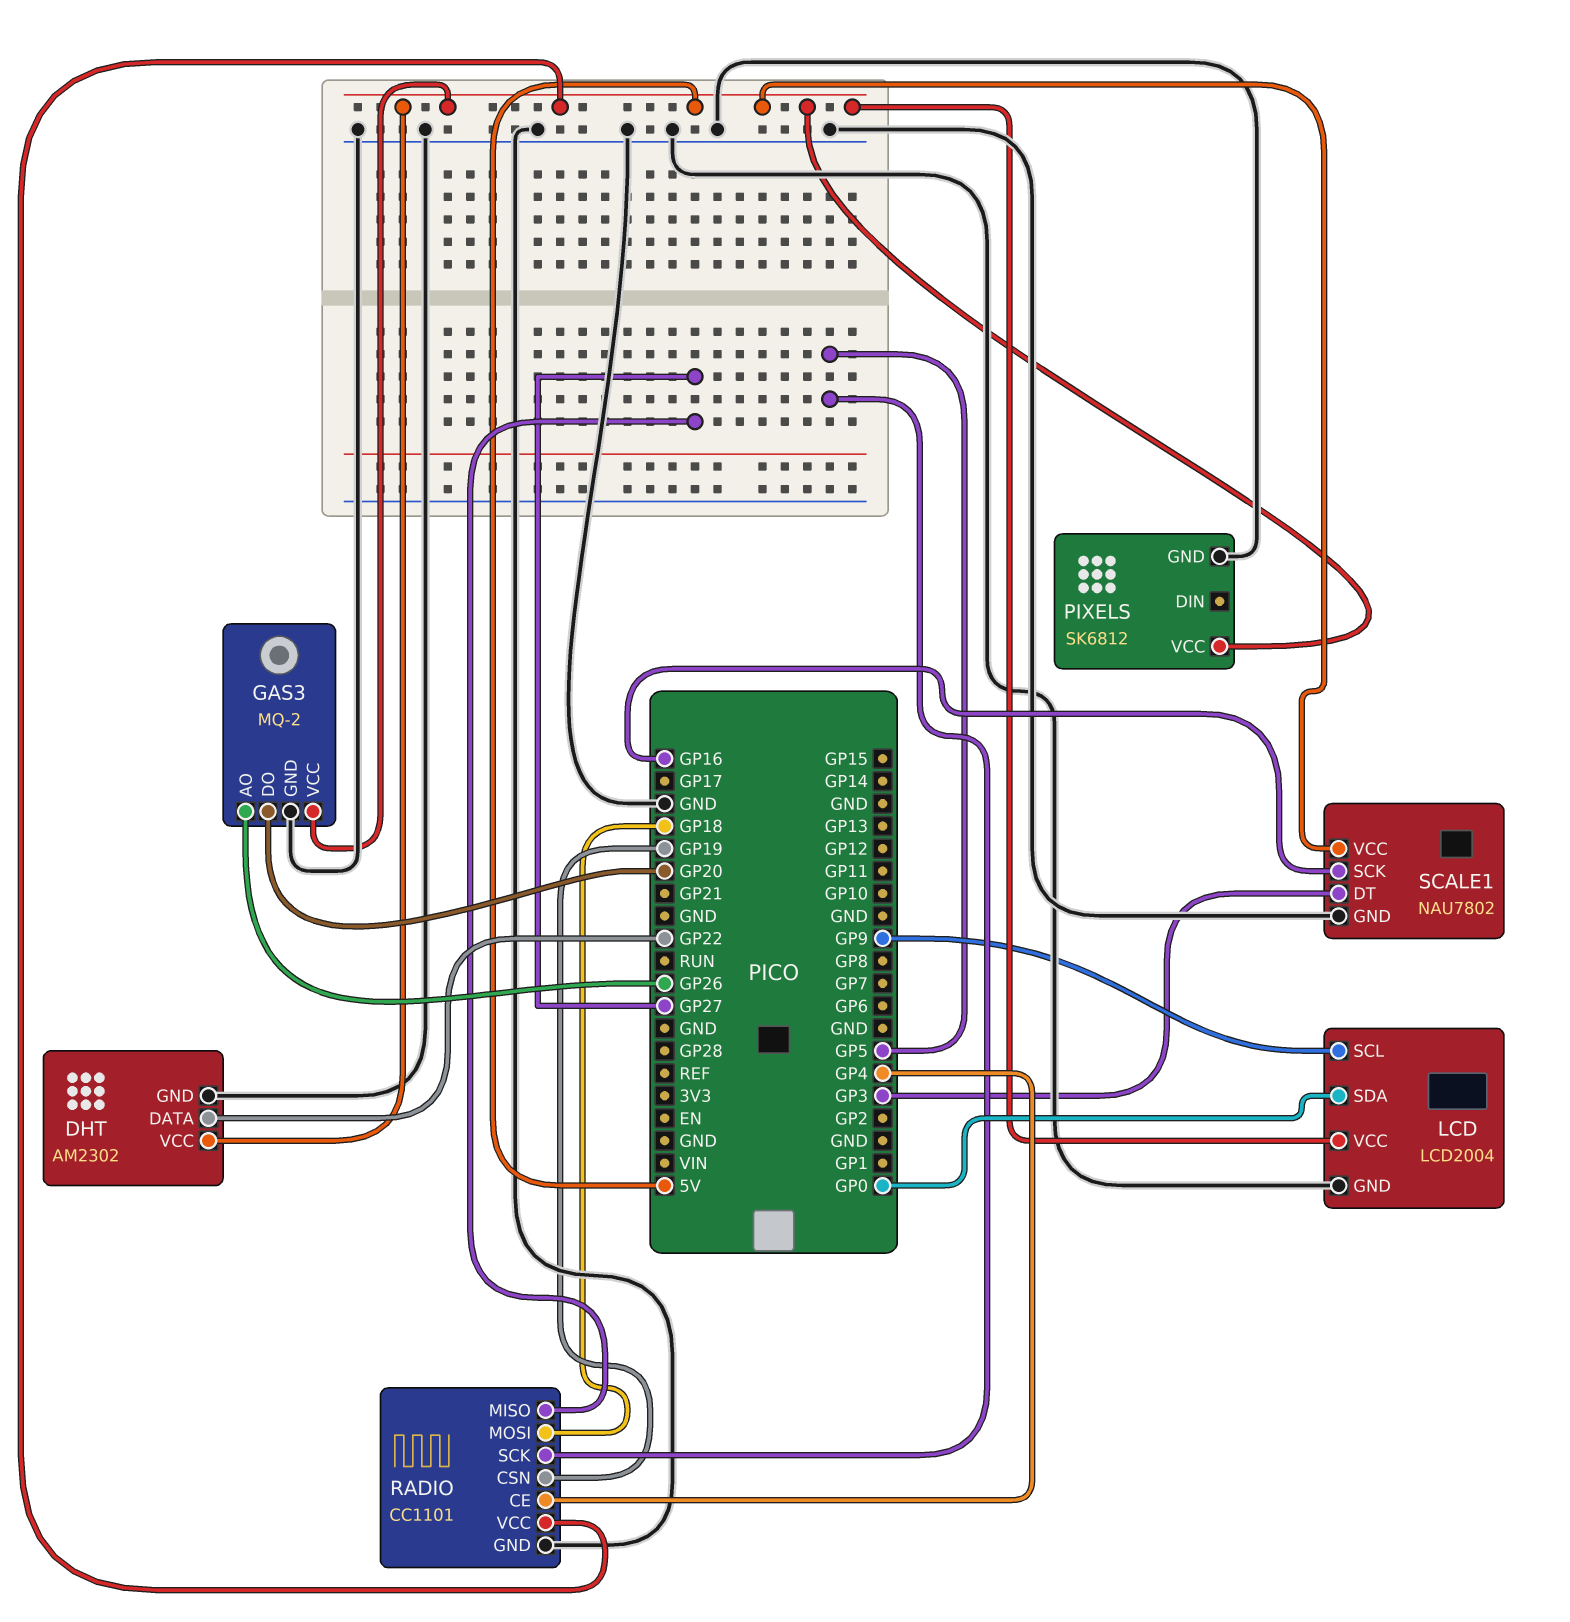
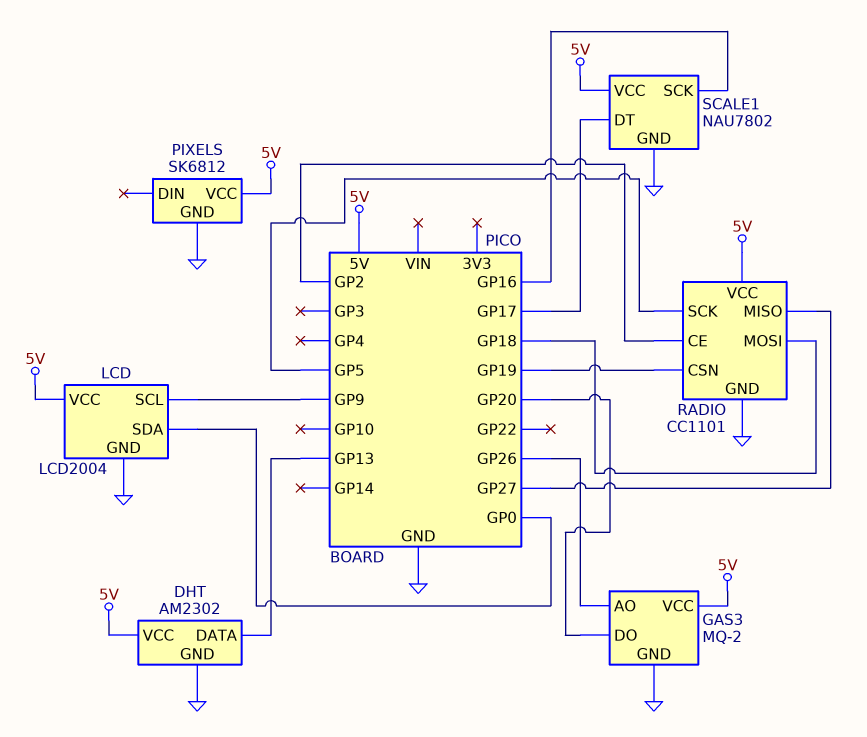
DHT pin DATA: GP22 -> GP13
RADIO pin CE: GP4 -> GP2
SCALE1 pin DT: GP3 -> GP17

